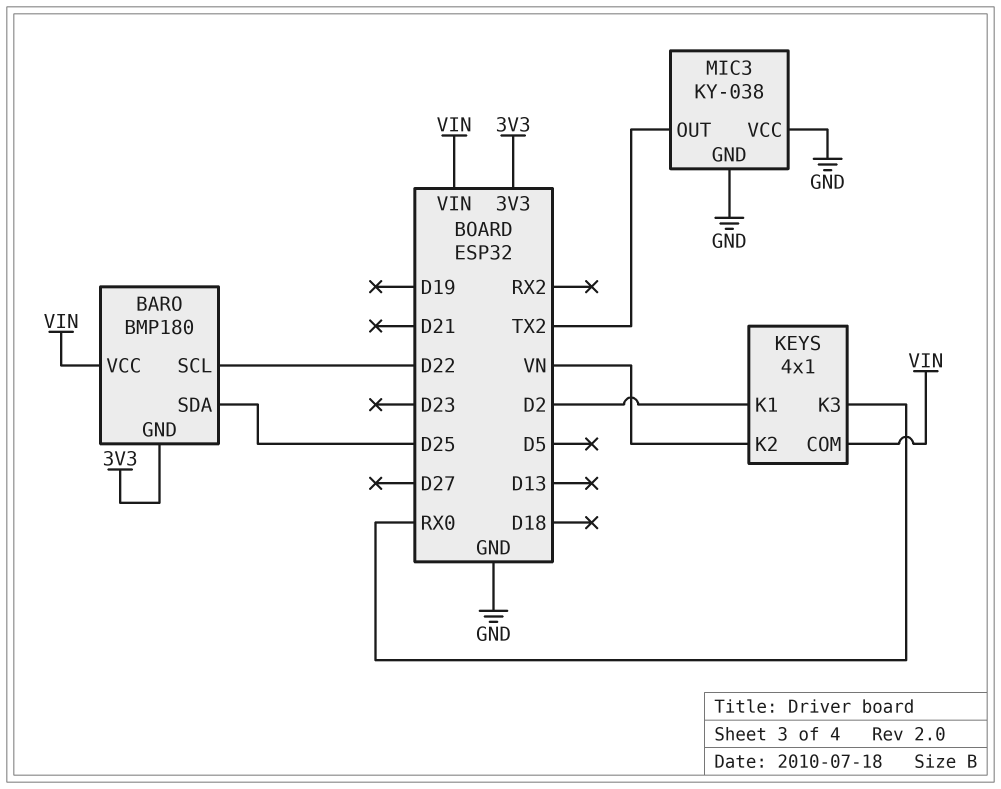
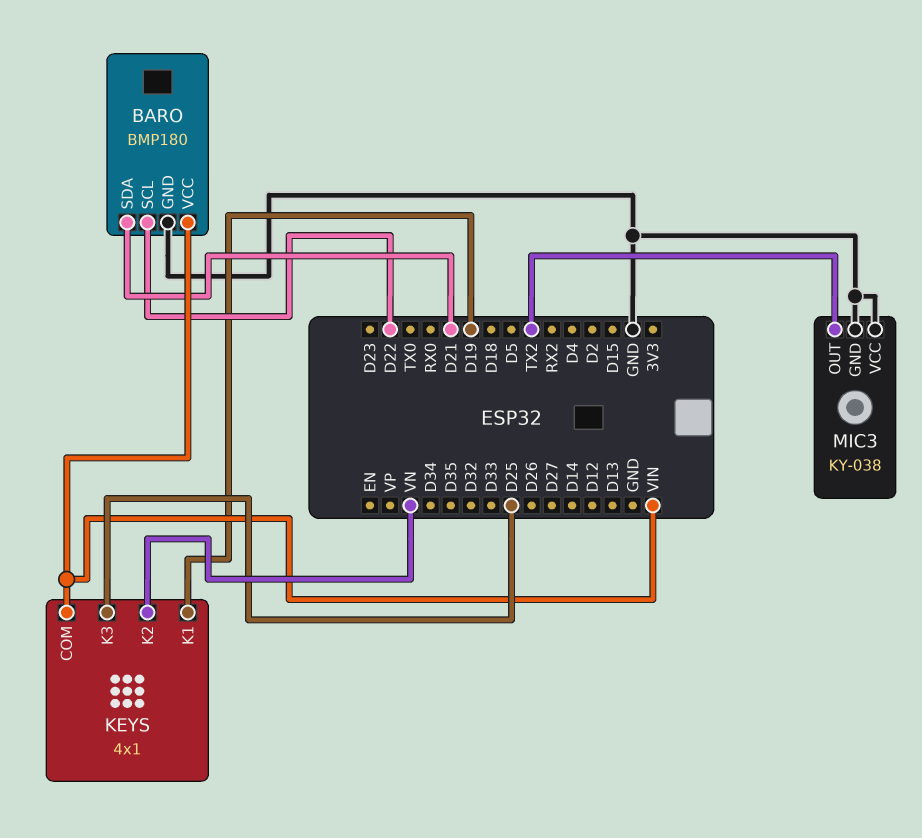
BARO pin GND: 3V3 -> GND
BARO pin SDA: D25 -> D21
KEYS pin K1: D2 -> D19
KEYS pin K3: RX0 -> D25

